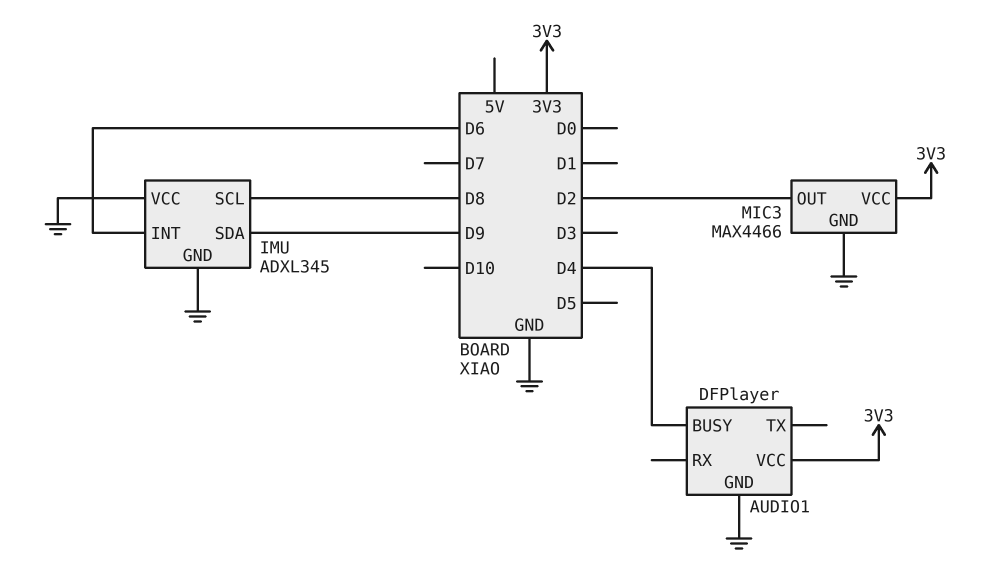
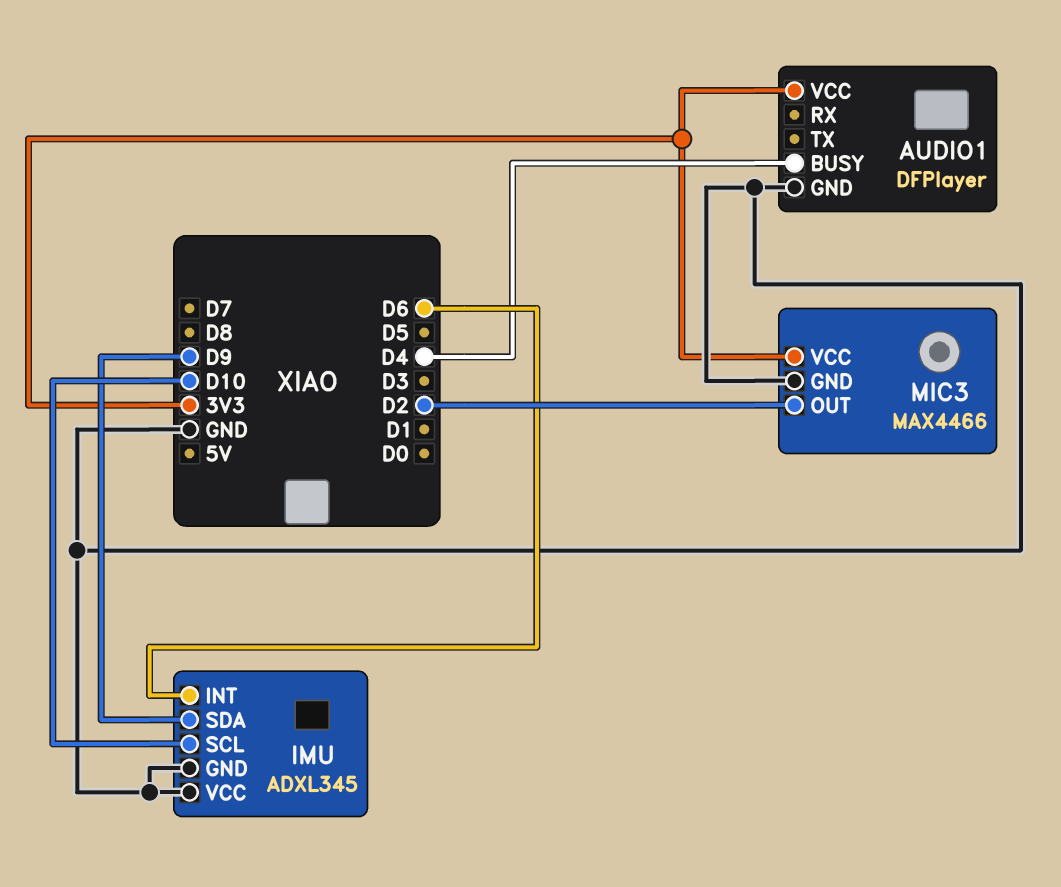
IMU pin SCL: D8 -> D10

